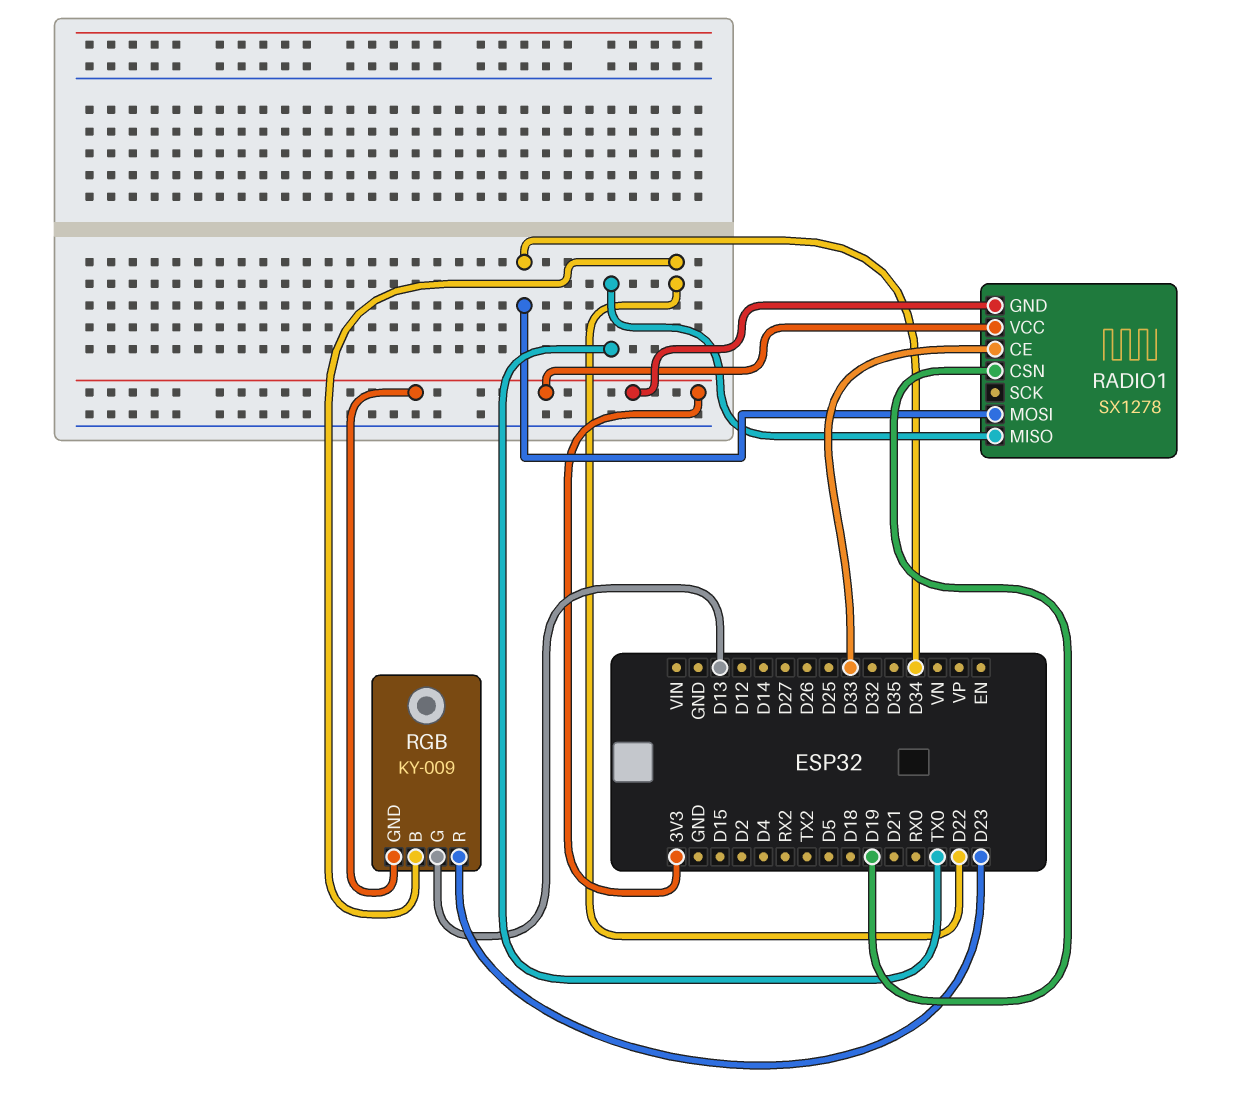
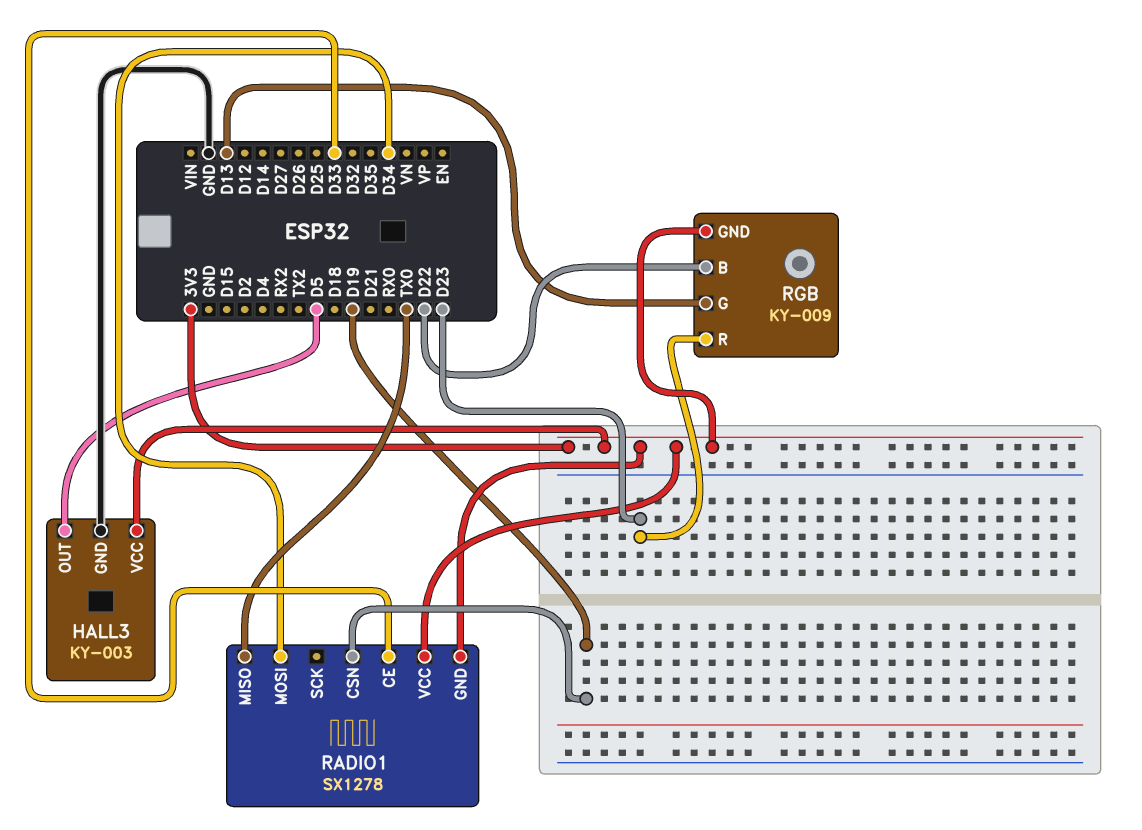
HALL3: none -> KY-003
HALL3 pin GND: none -> GND
HALL3 pin OUT: none -> D5
HALL3 pin VCC: none -> 3V3

